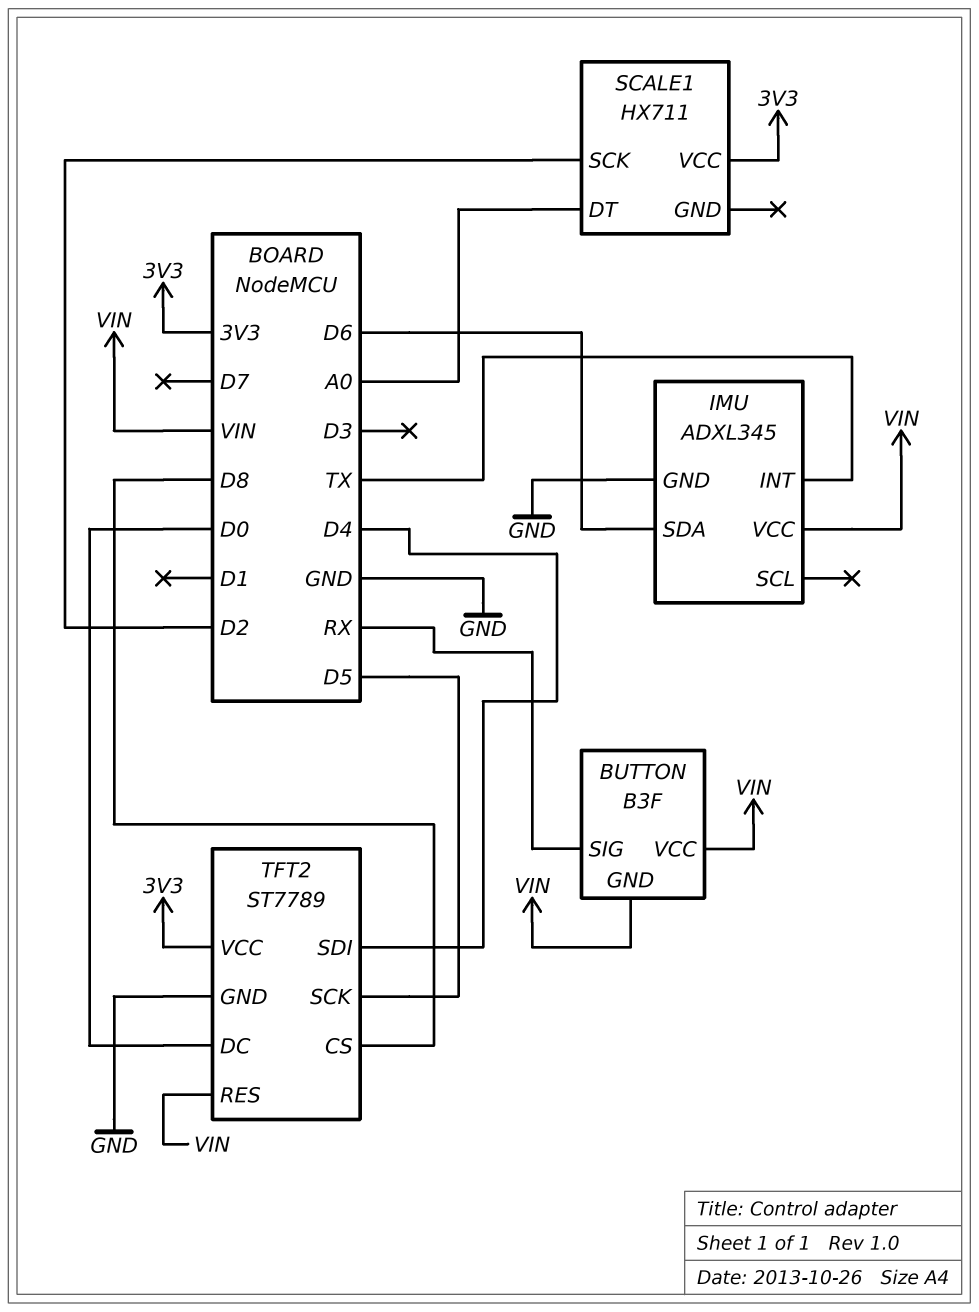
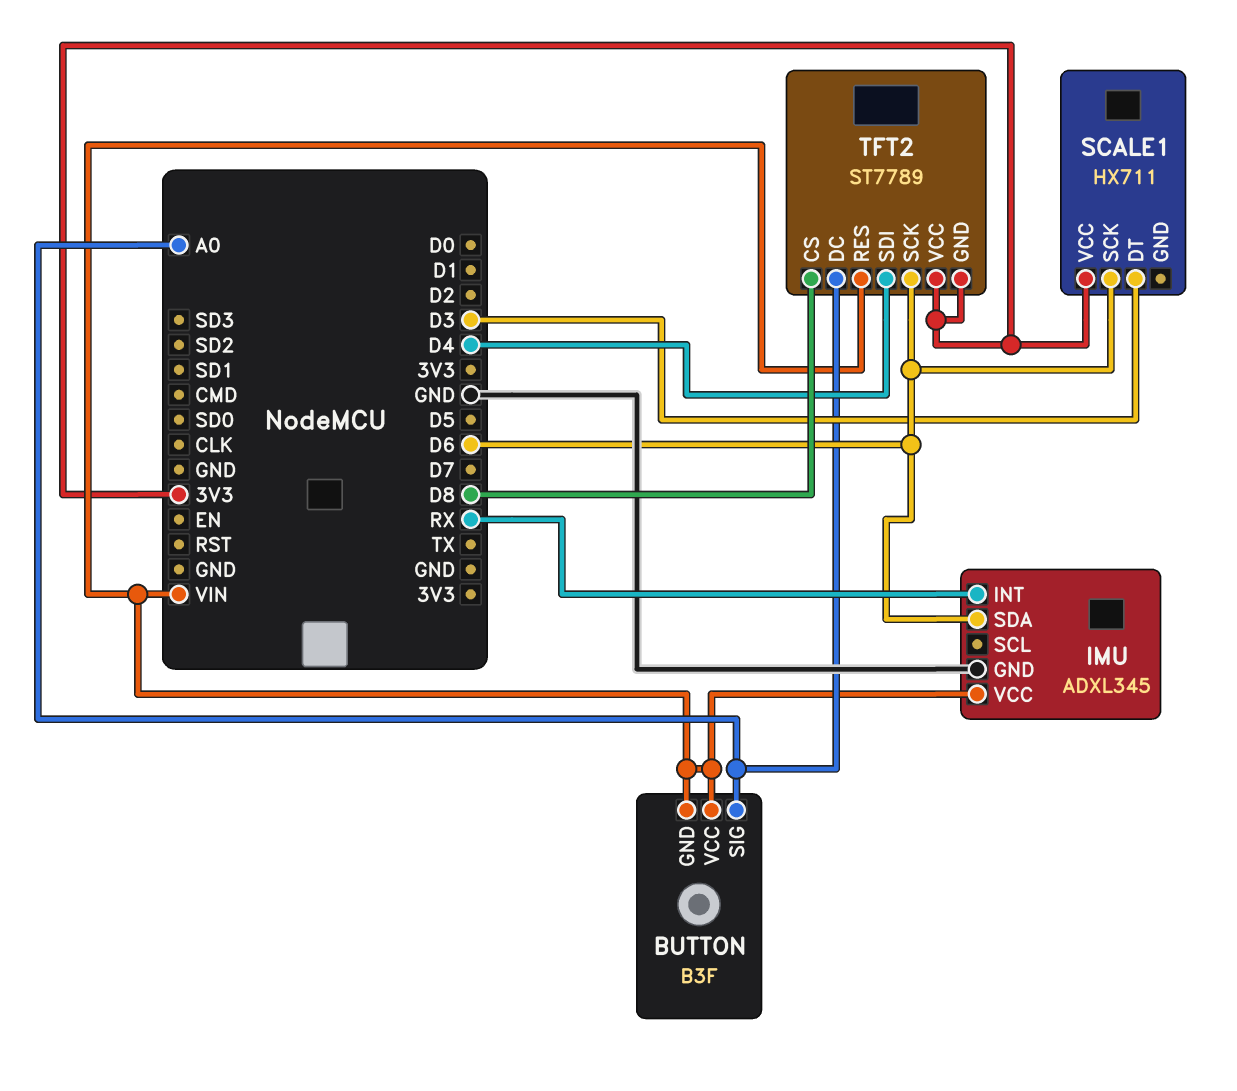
BUTTON pin SIG: RX -> A0
IMU pin INT: TX -> RX
SCALE1 pin DT: A0 -> D3
SCALE1 pin SCK: D2 -> D6
TFT2 pin DC: D0 -> A0
TFT2 pin GND: GND -> 3V3
TFT2 pin SCK: D5 -> D6

